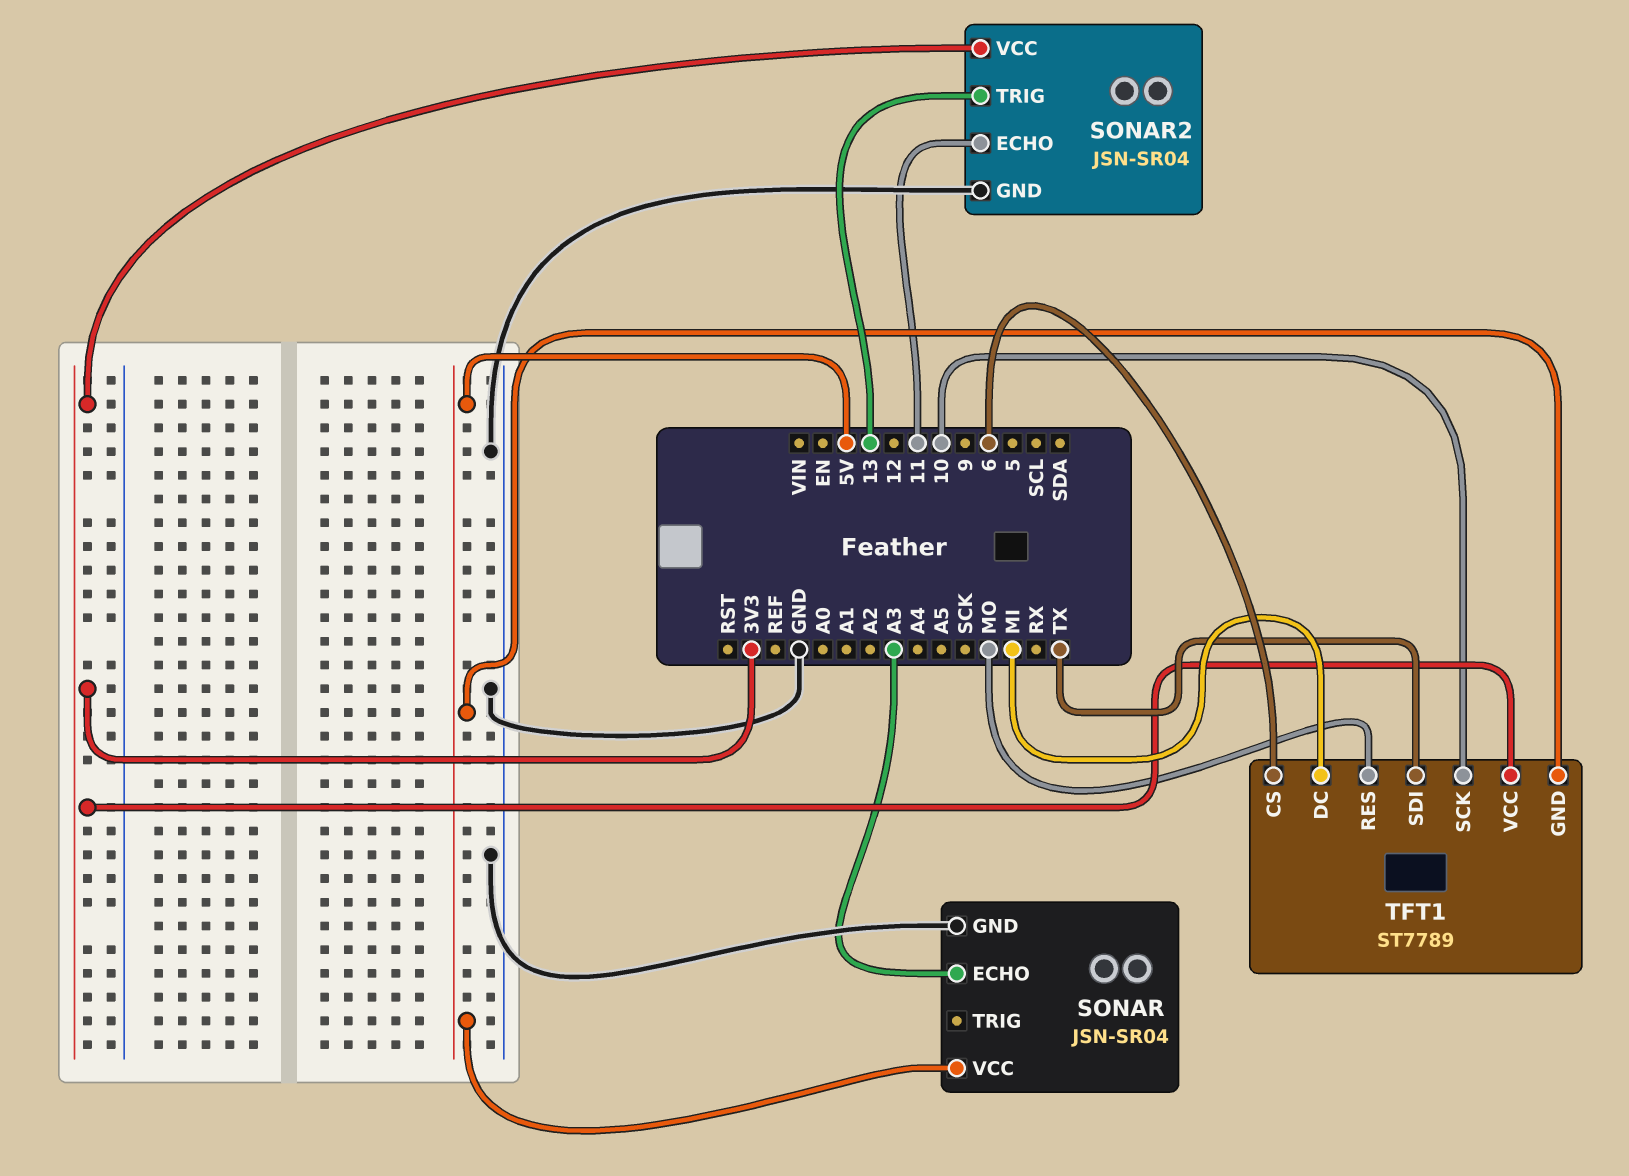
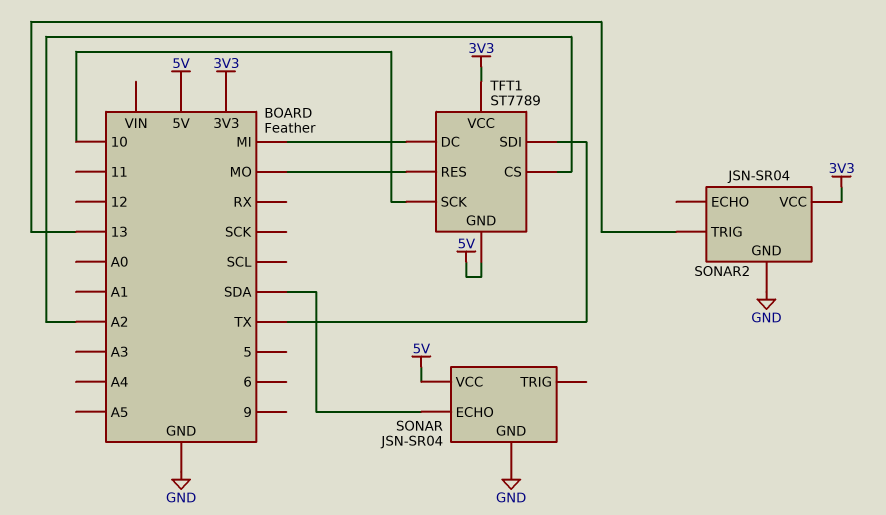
SONAR pin ECHO: A3 -> SDA
SONAR2 pin ECHO: 11 -> none
TFT1 pin CS: 6 -> A2

